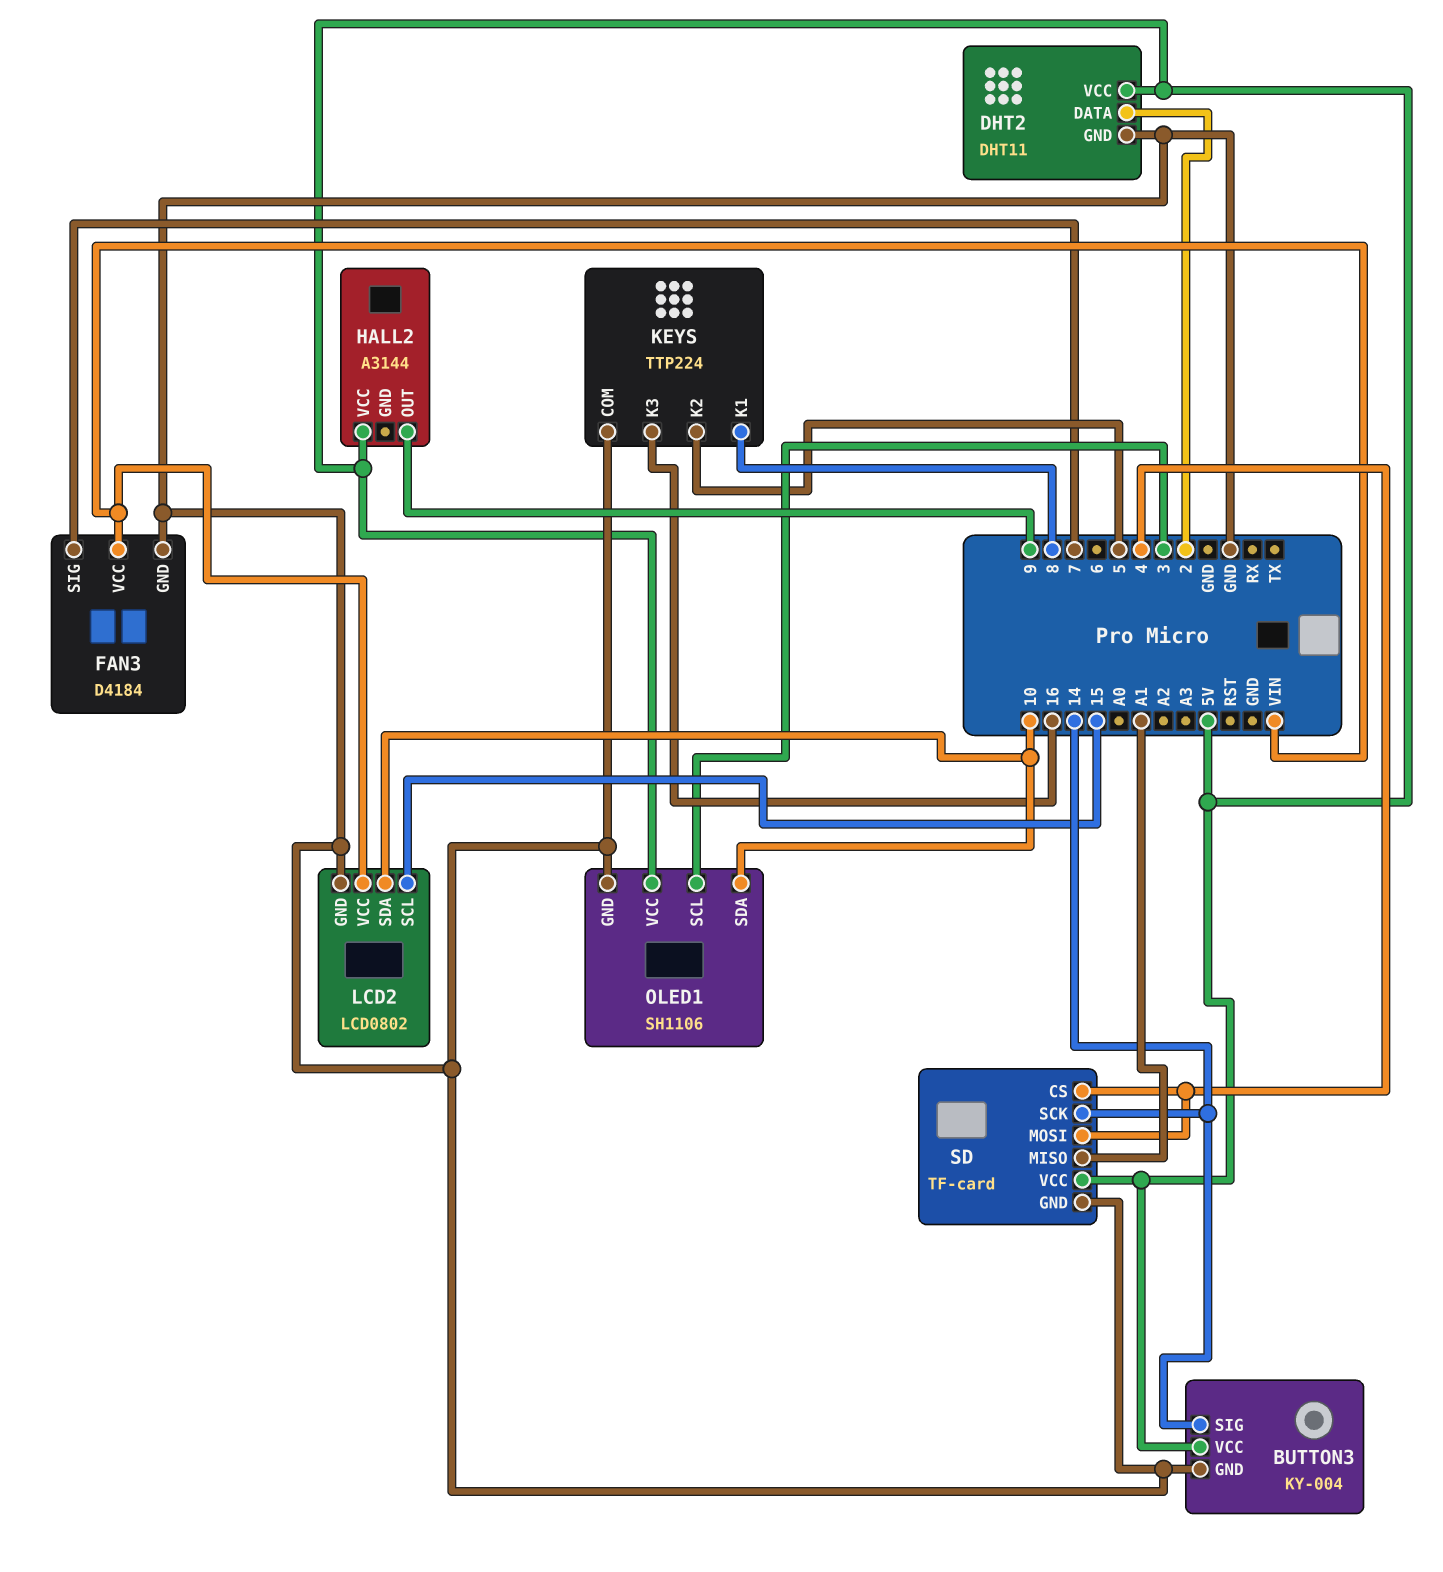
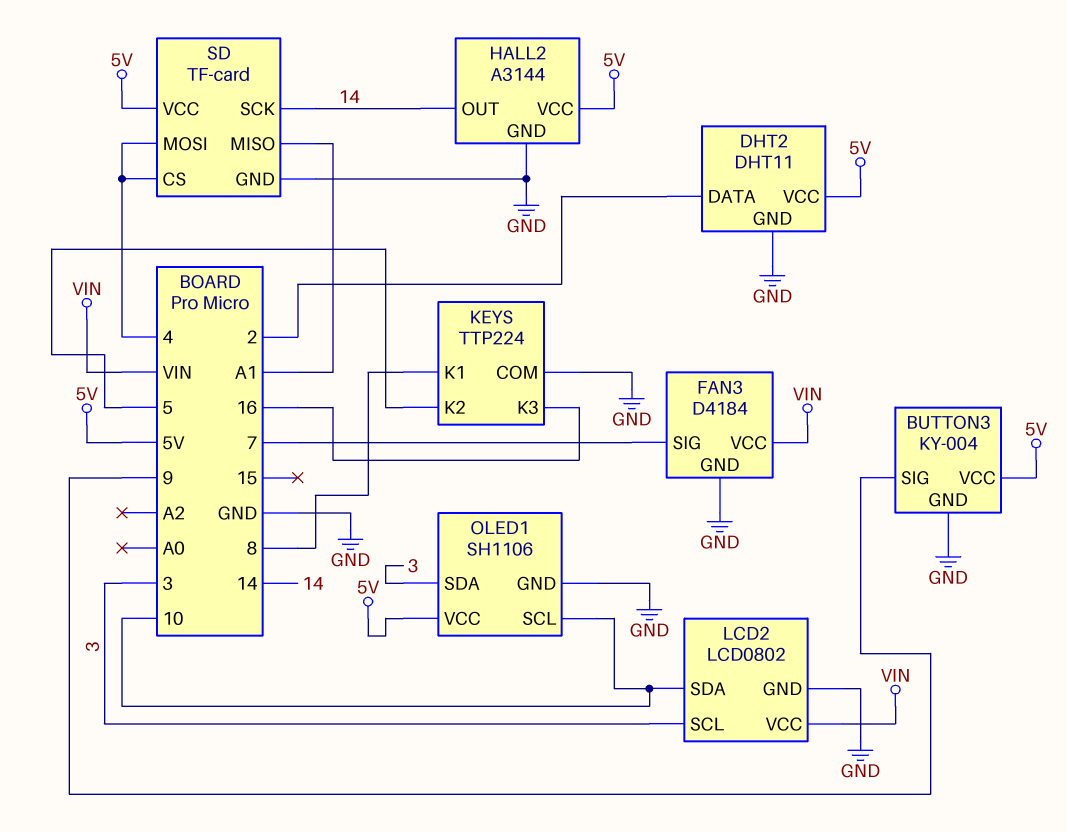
BUTTON3 pin SIG: 14 -> 9
HALL2 pin GND: none -> GND
HALL2 pin OUT: 9 -> 14
LCD2 pin SCL: 15 -> 3
OLED1 pin SCL: 3 -> 10
OLED1 pin SDA: 10 -> 3

